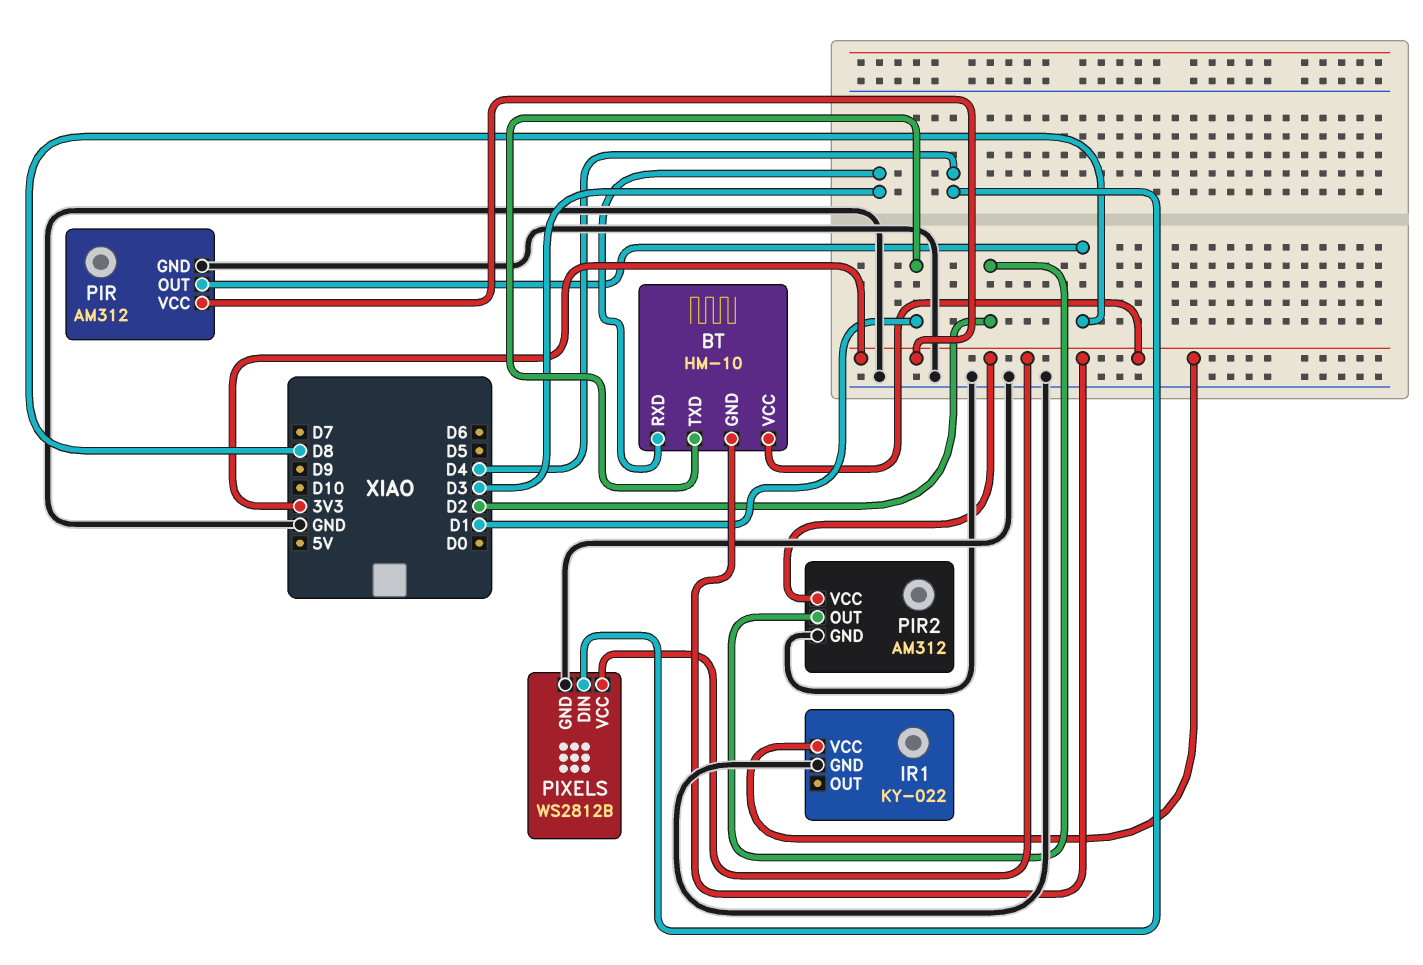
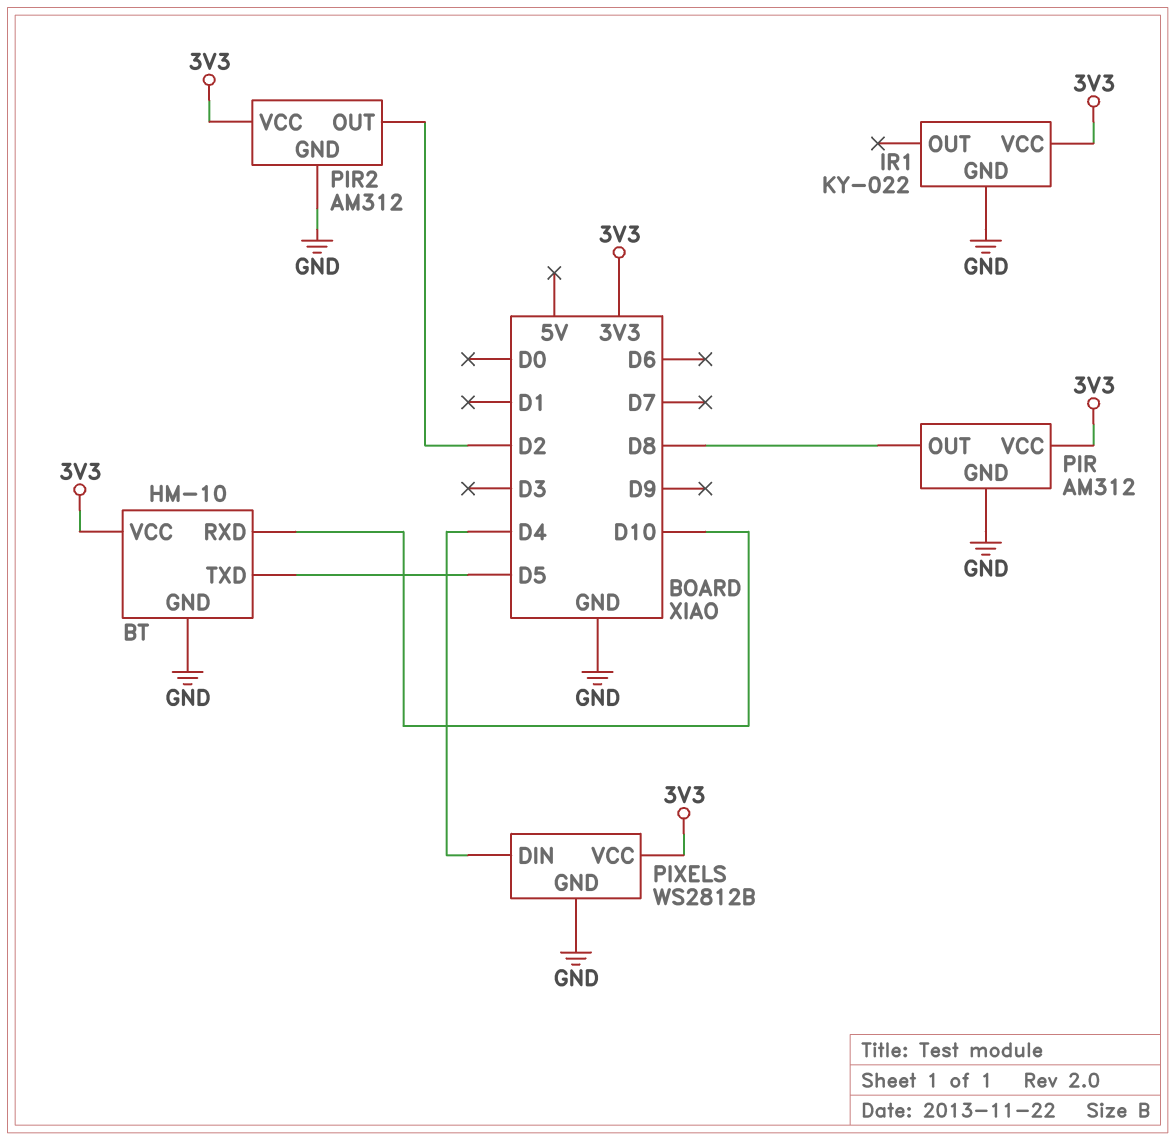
BT pin GND: 3V3 -> GND
BT pin RXD: D3 -> D10
BT pin TXD: D1 -> D5

